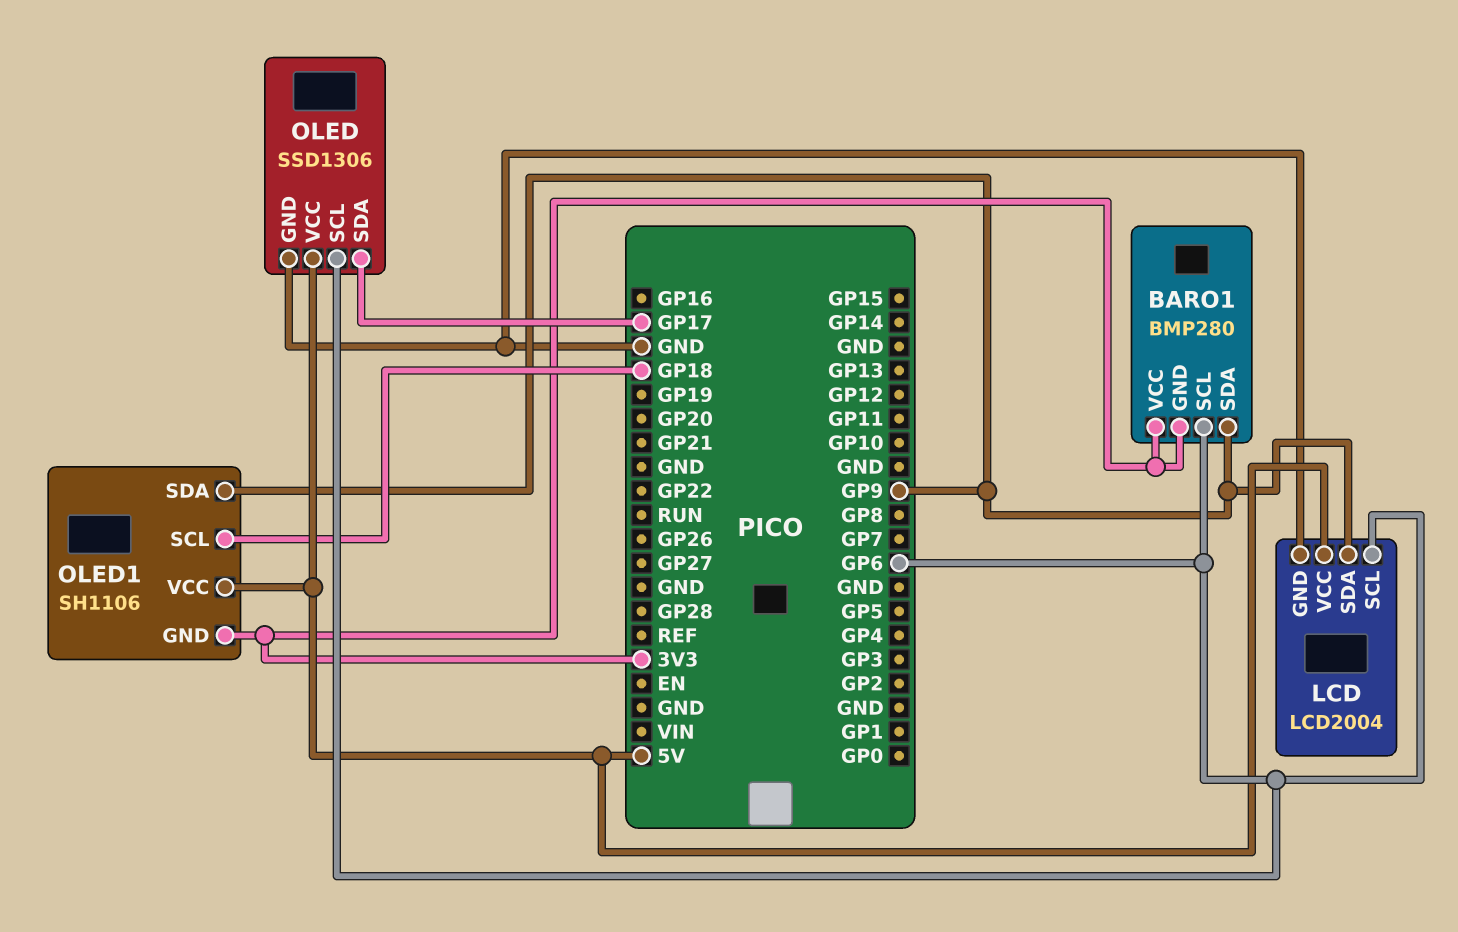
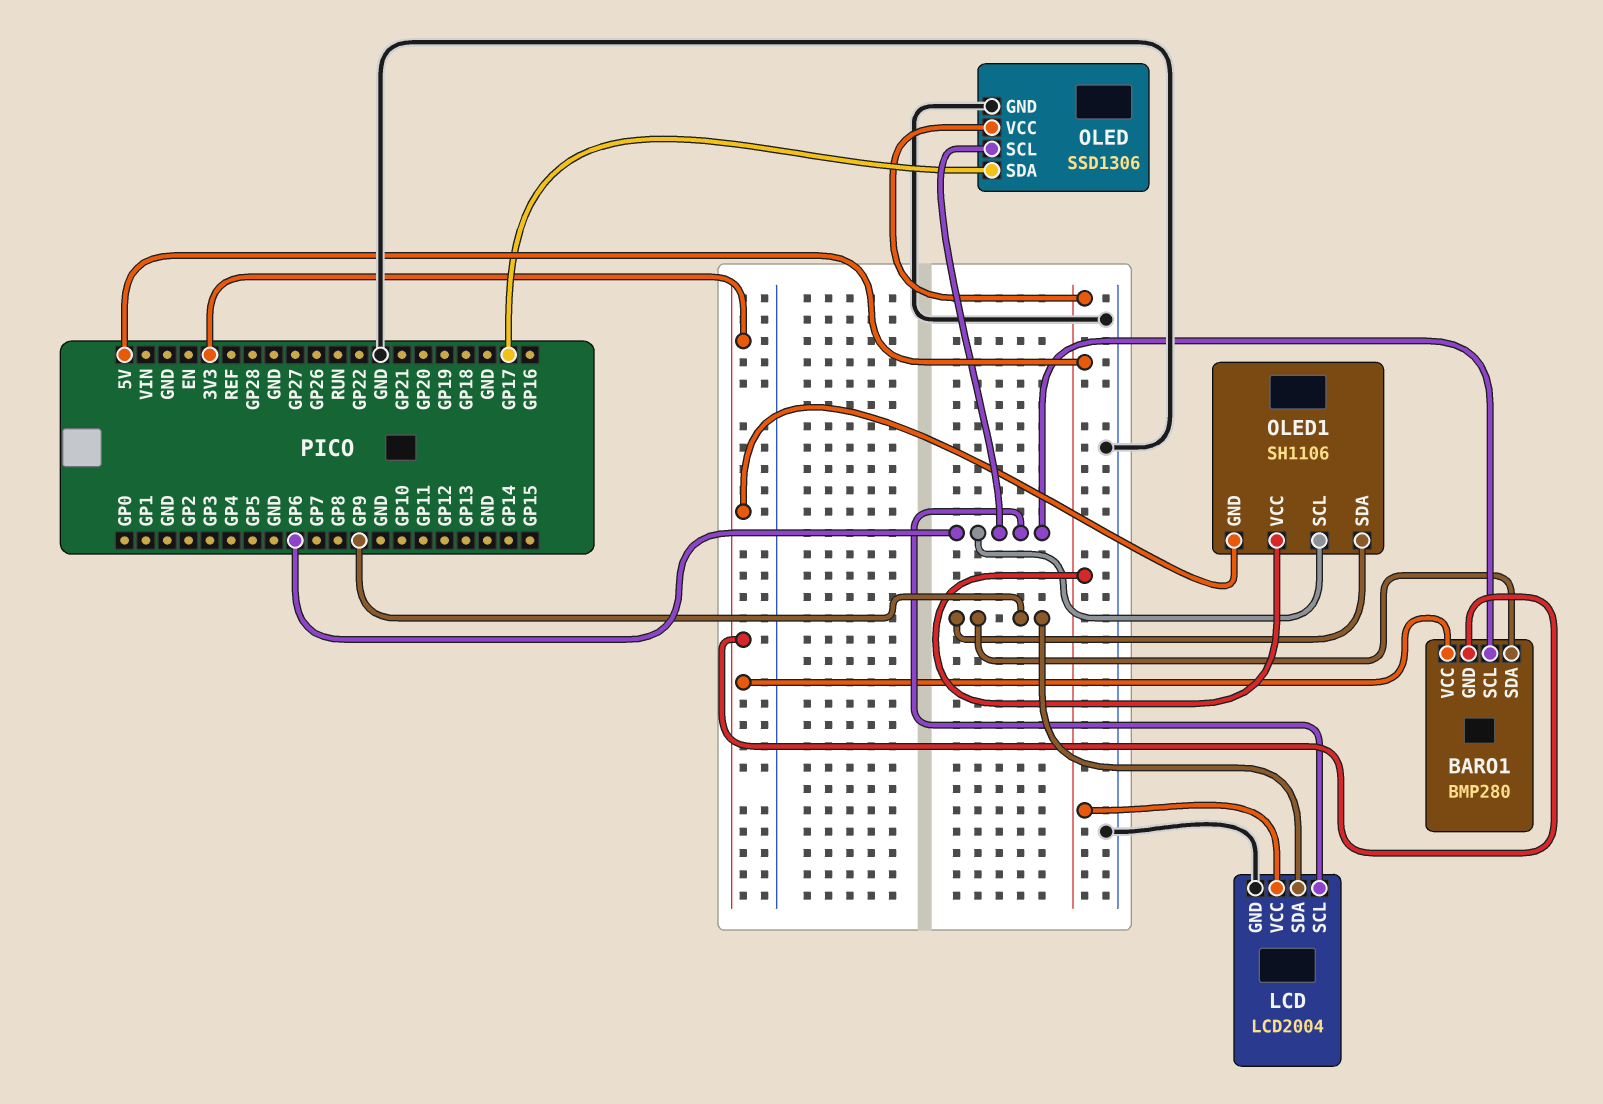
OLED1 pin SCL: GP18 -> GP6

